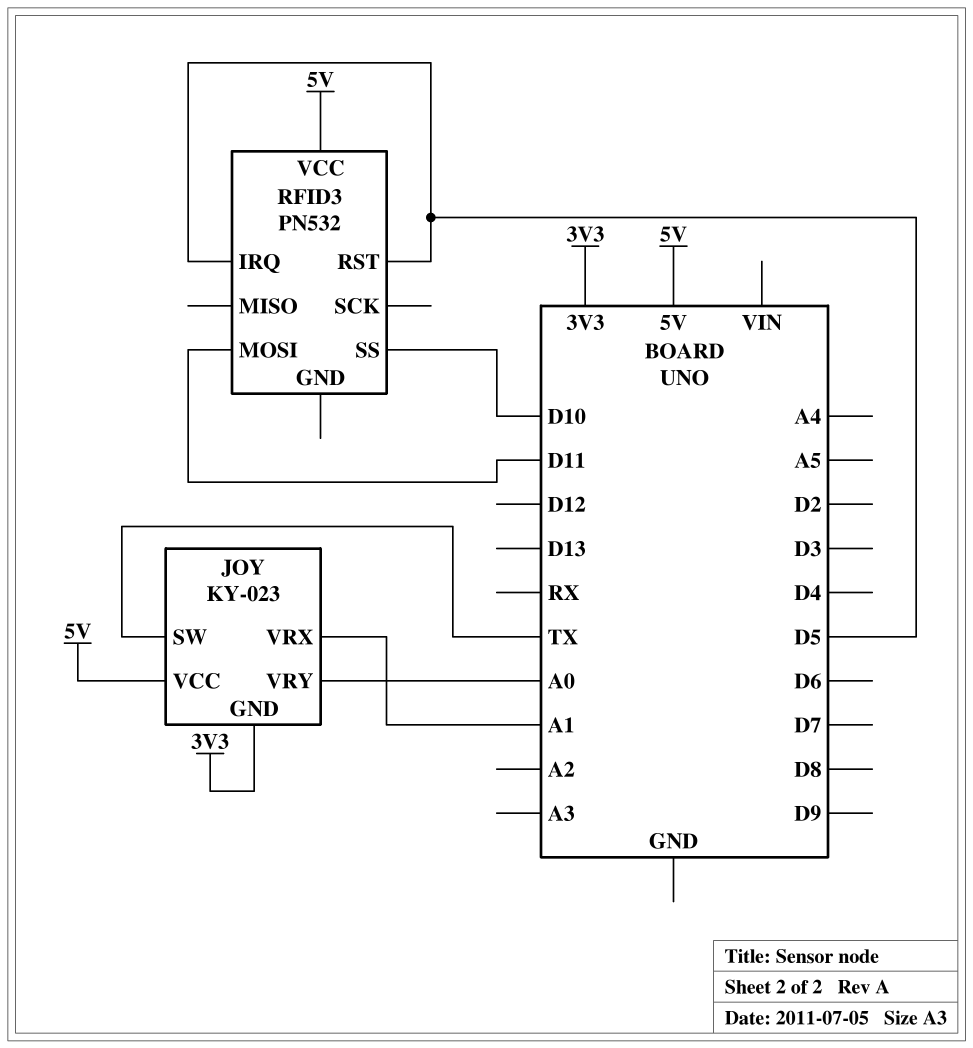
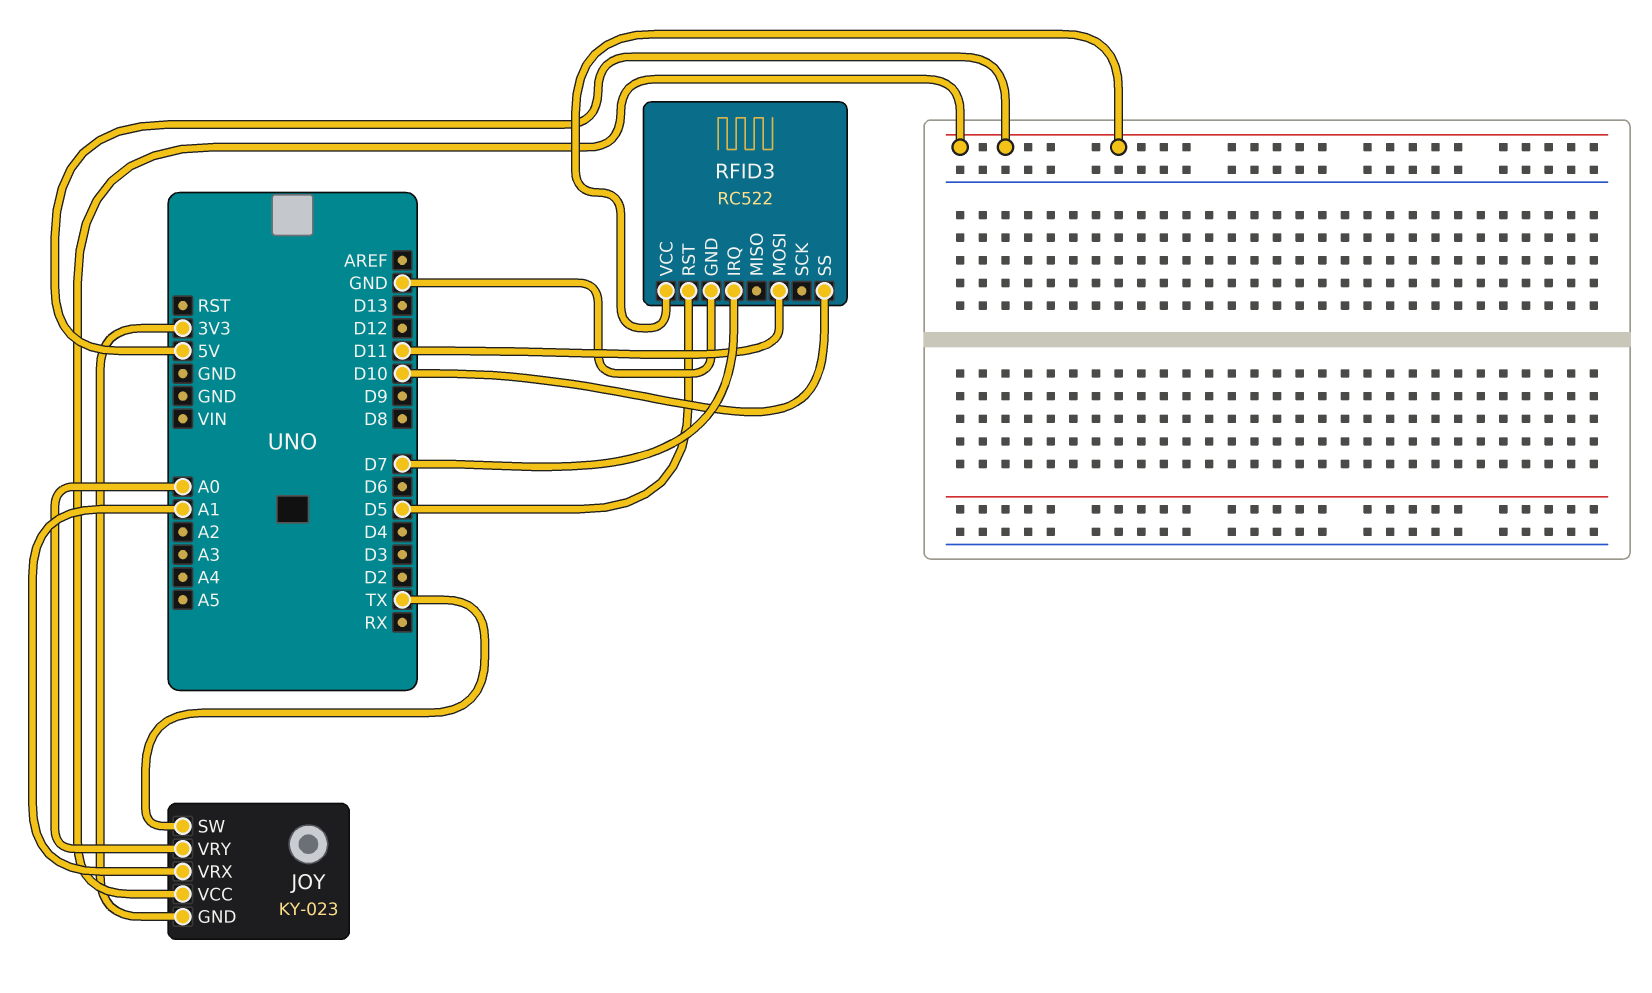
RFID3: PN532 -> RC522
RFID3 pin GND: none -> GND
RFID3 pin IRQ: D5 -> D7

